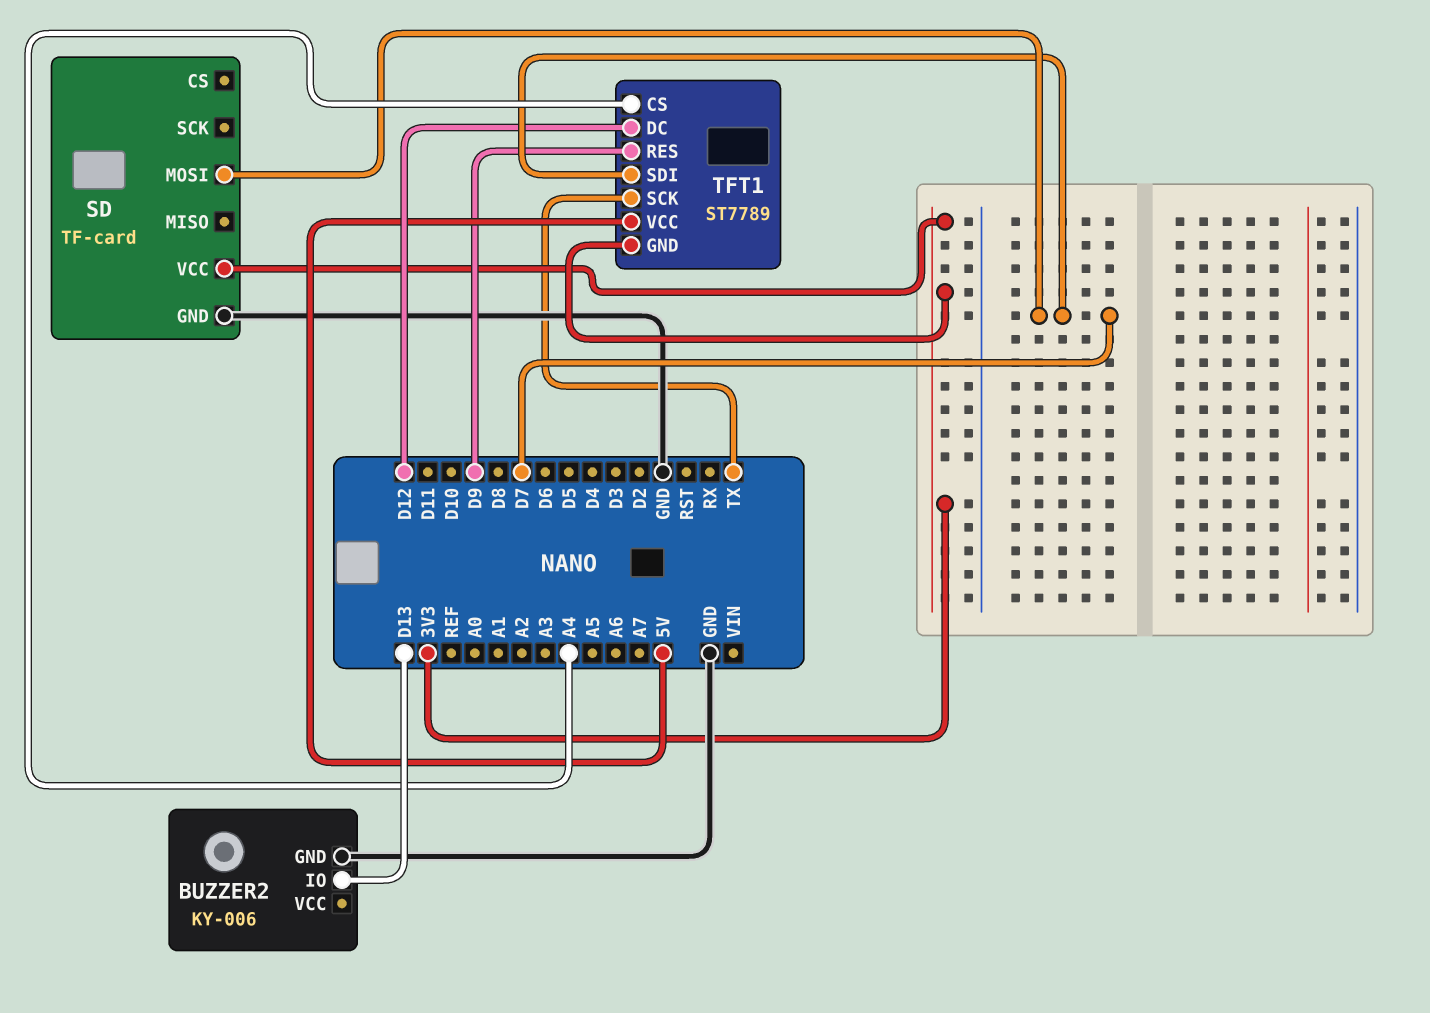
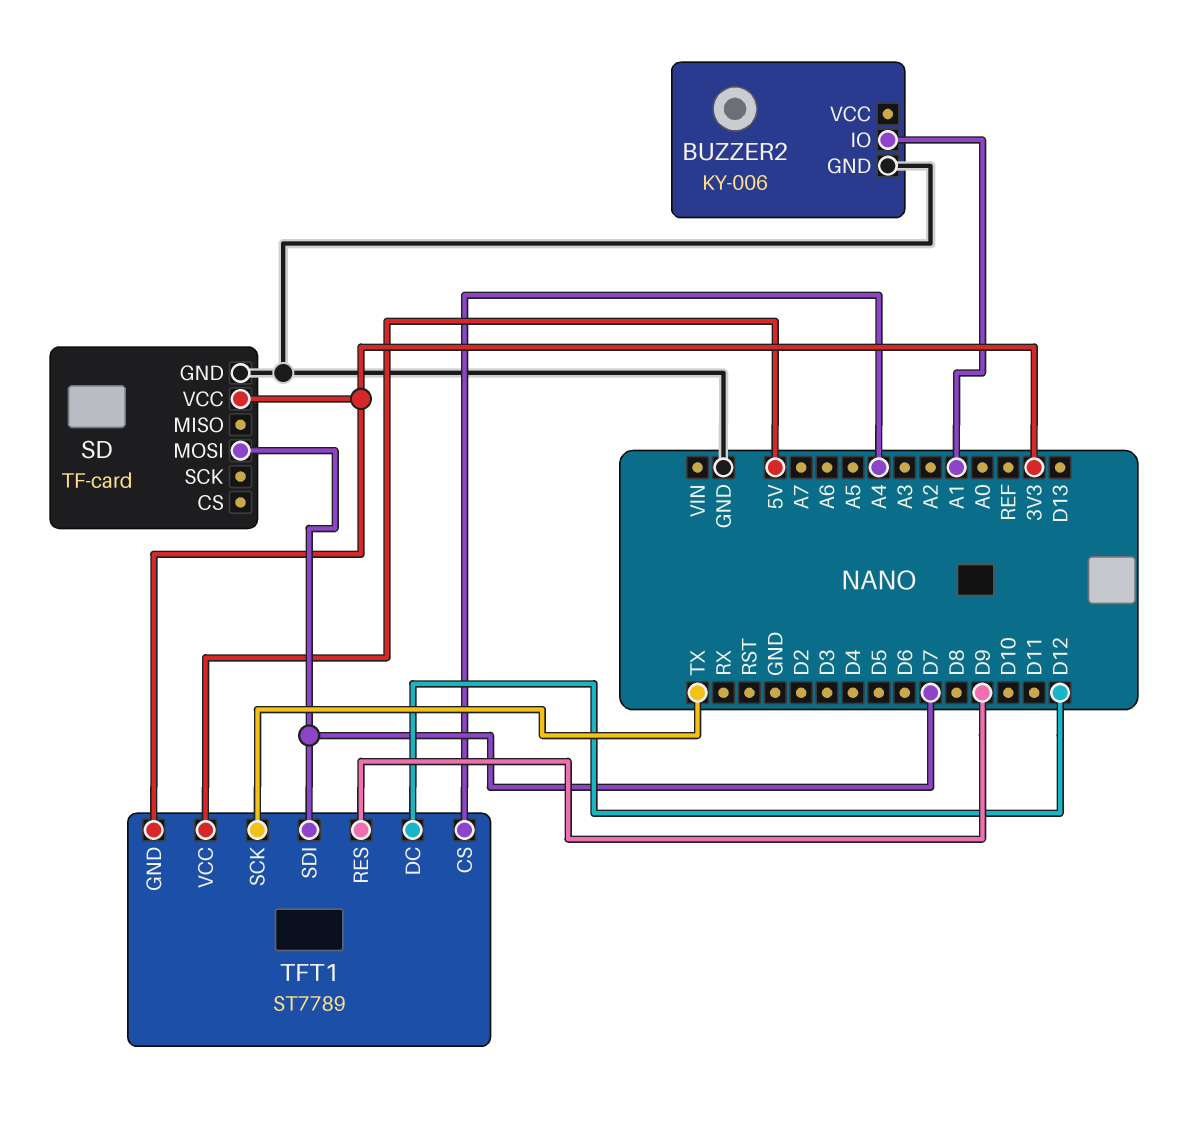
BUZZER2 pin IO: D13 -> A1

